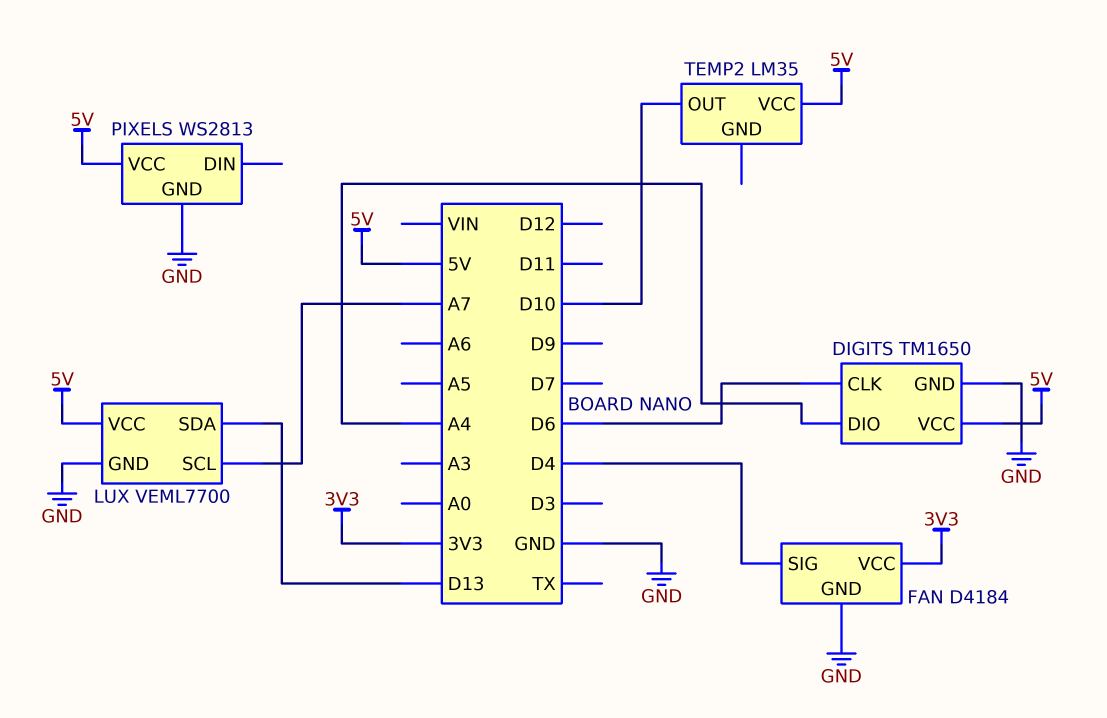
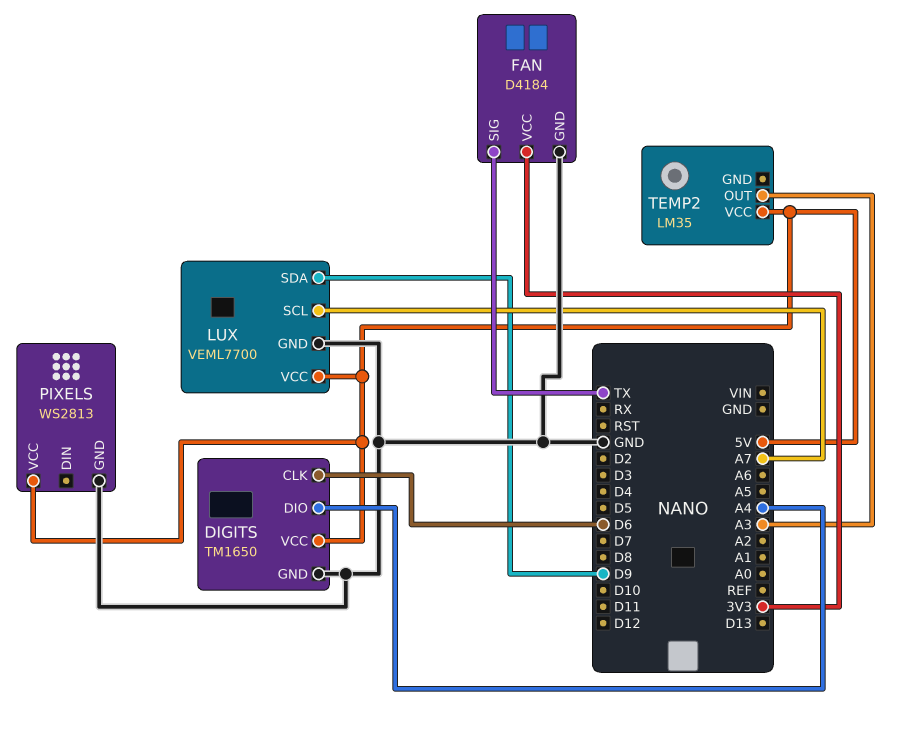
FAN pin SIG: D4 -> TX
LUX pin SDA: D13 -> D9
TEMP2 pin OUT: D10 -> A3

